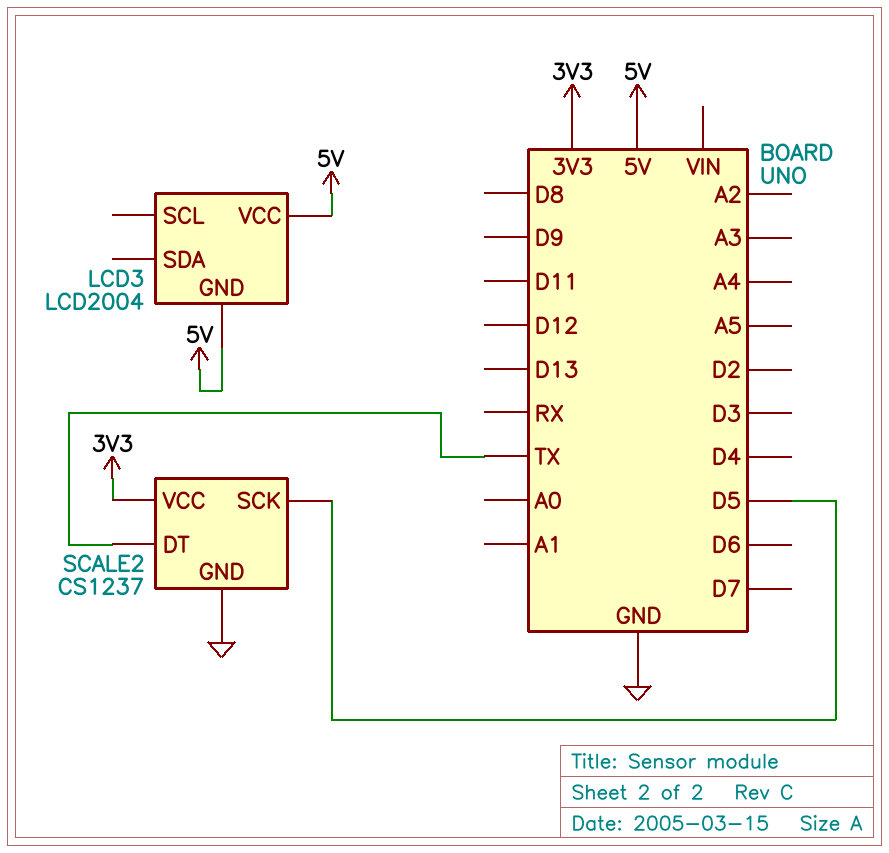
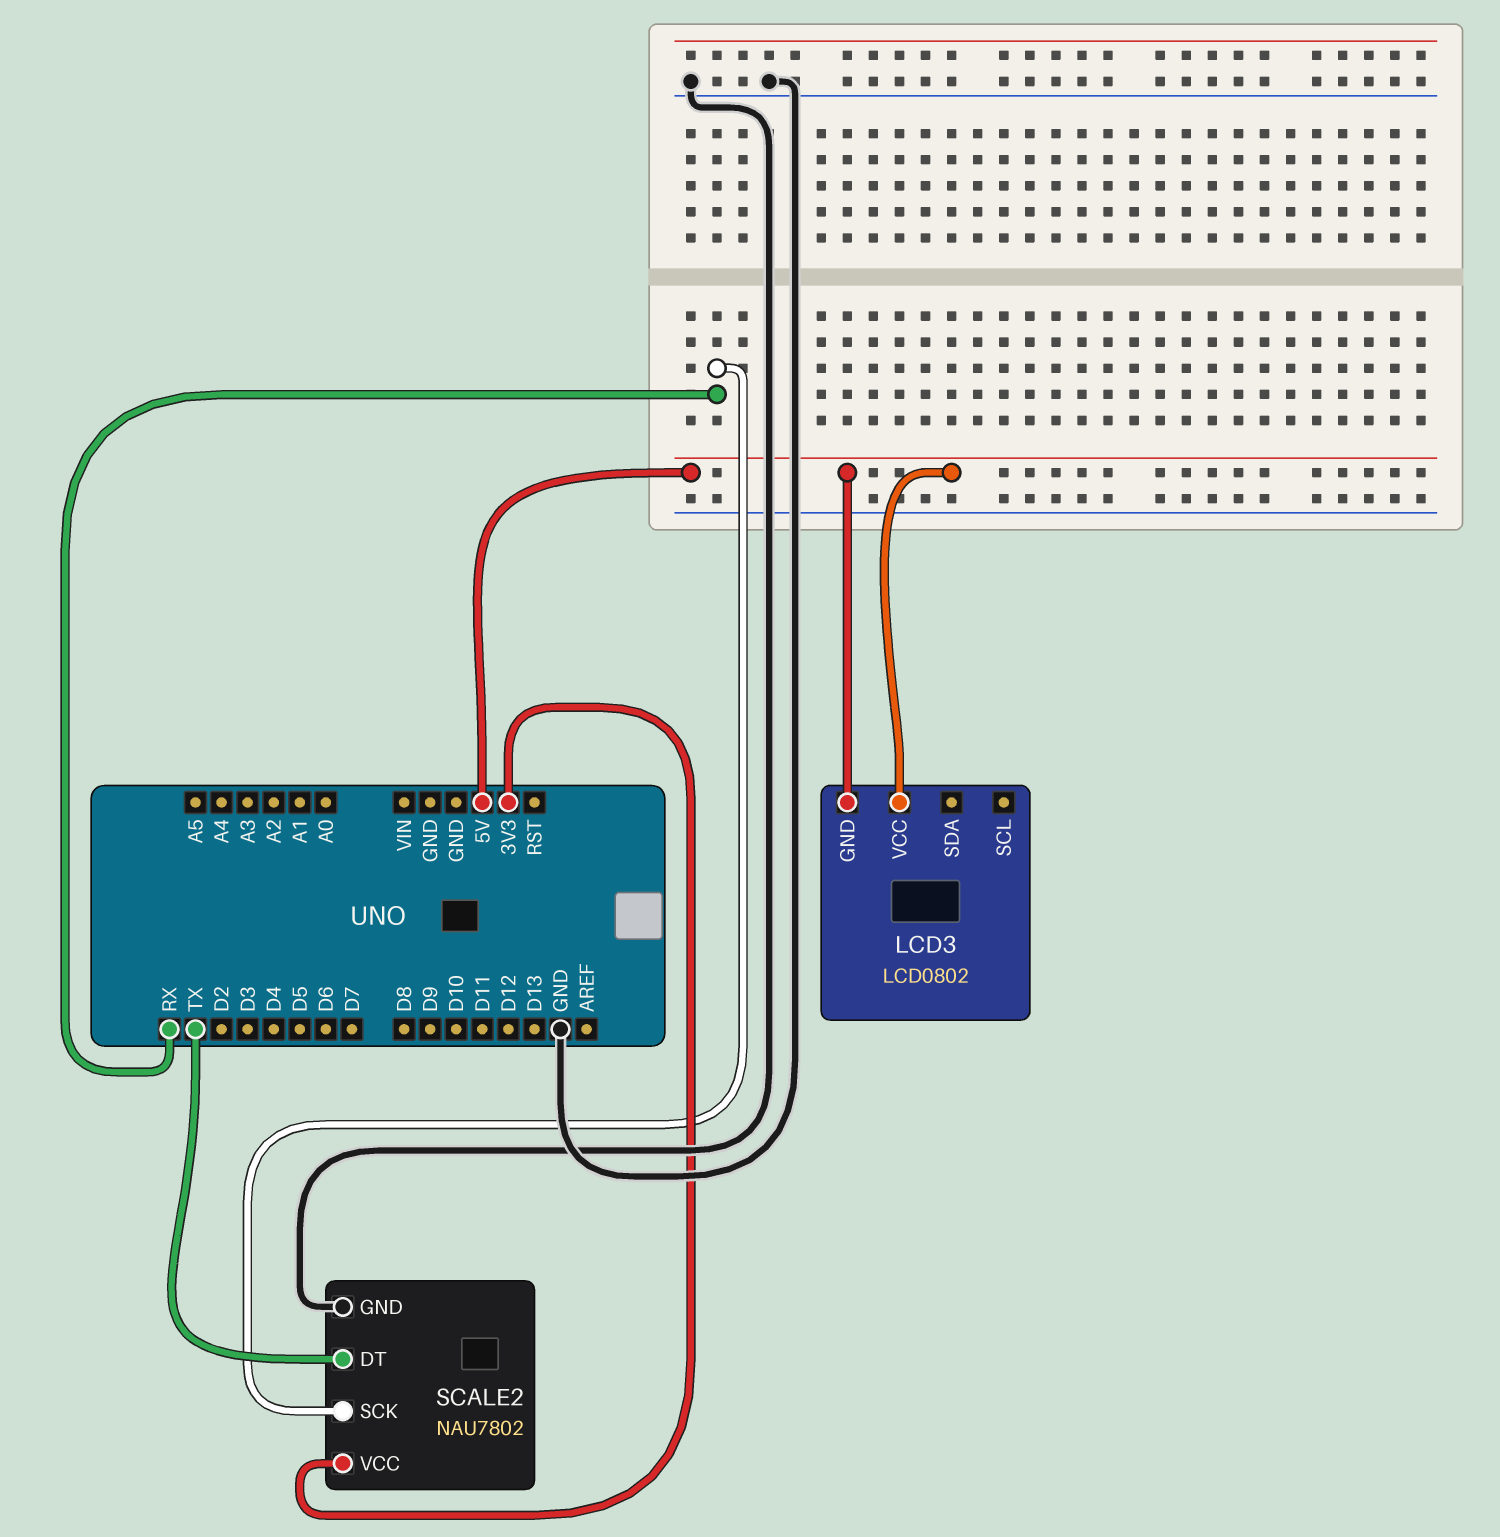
LCD3: LCD2004 -> LCD0802
SCALE2: CS1237 -> NAU7802
SCALE2 pin SCK: D5 -> RX

